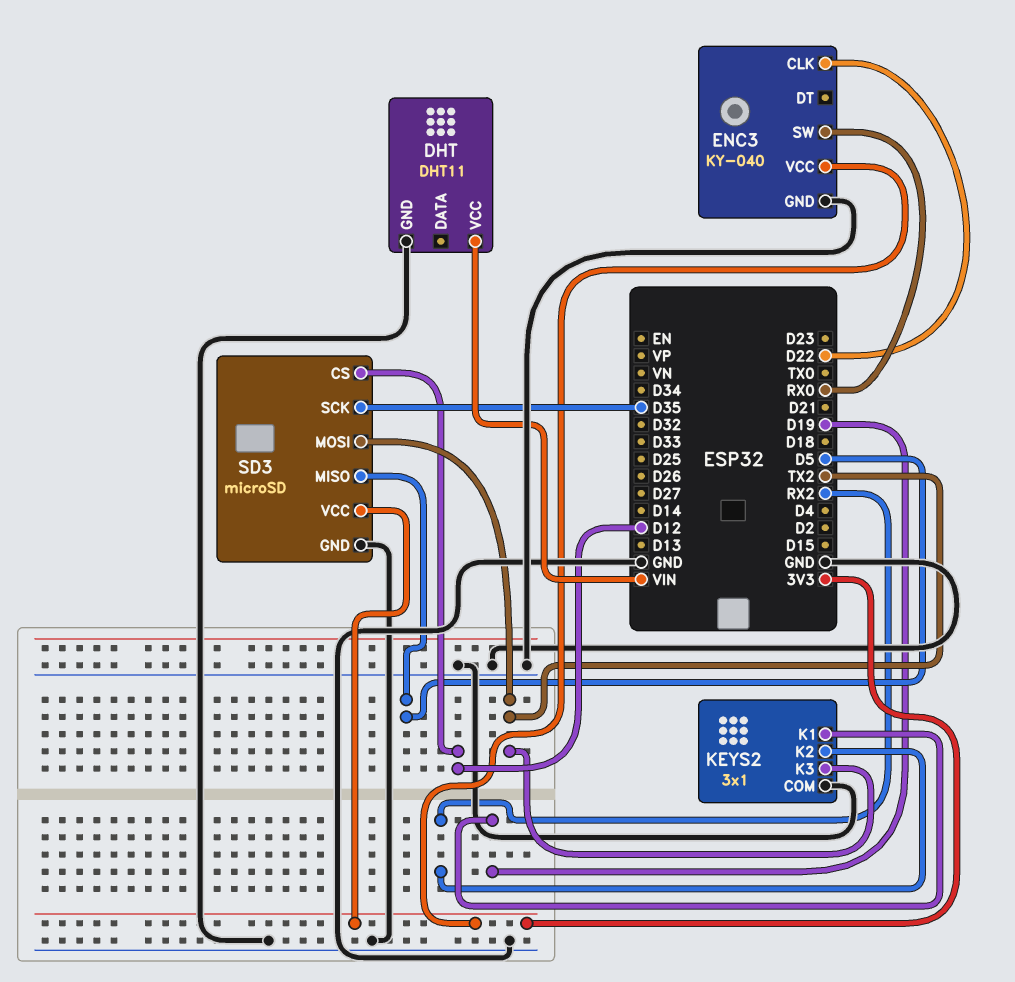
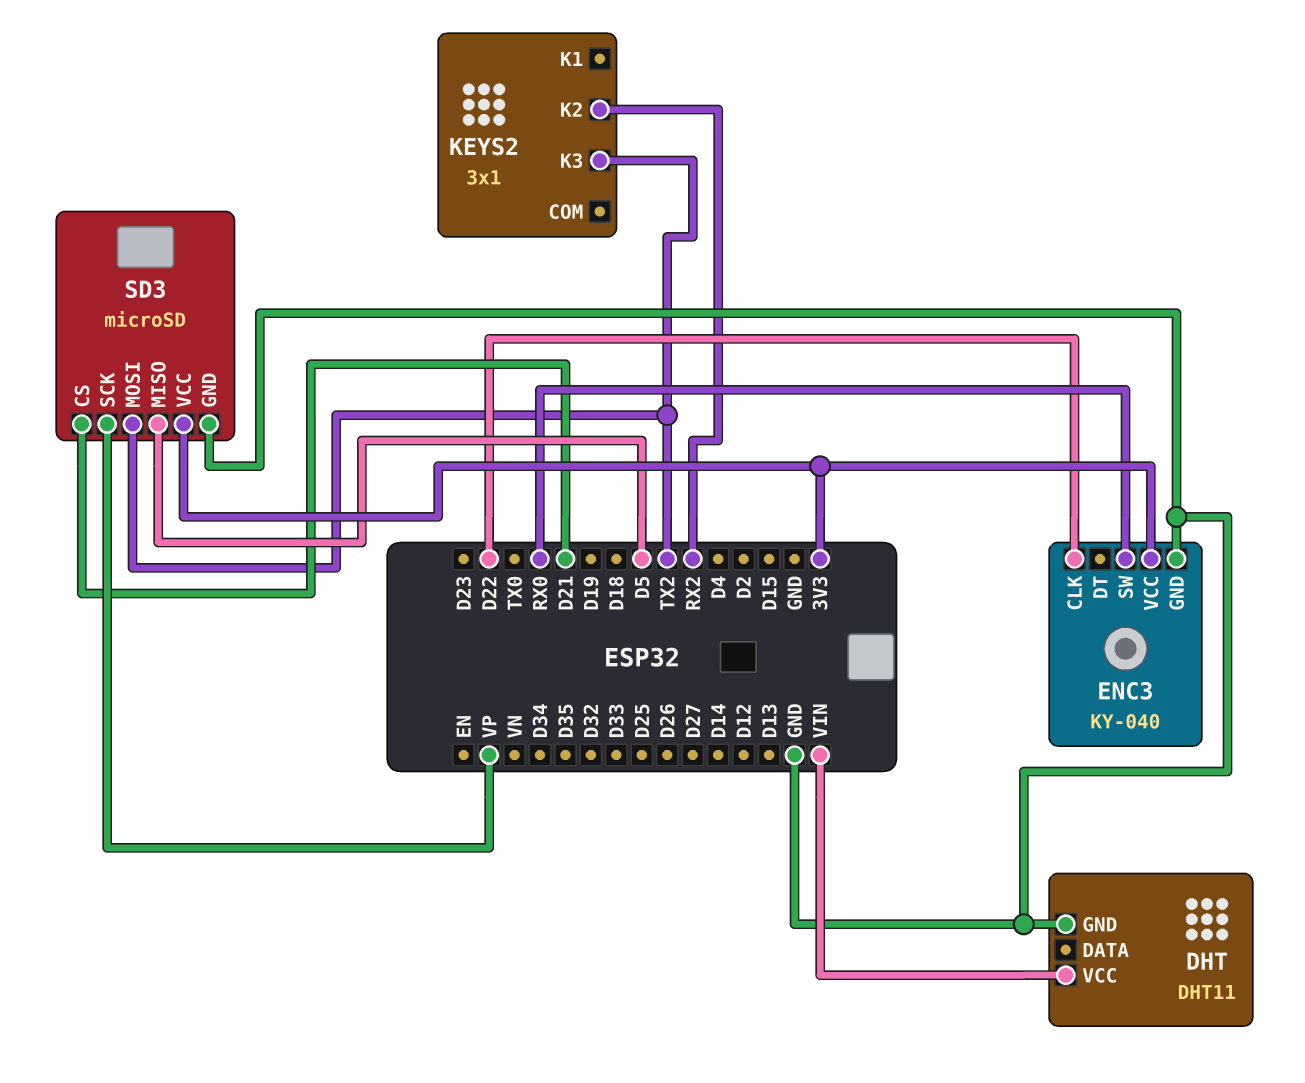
KEYS2 pin COM: GND -> none
KEYS2 pin K1: D19 -> none
SD3 pin CS: D12 -> D21
SD3 pin SCK: D35 -> VP

